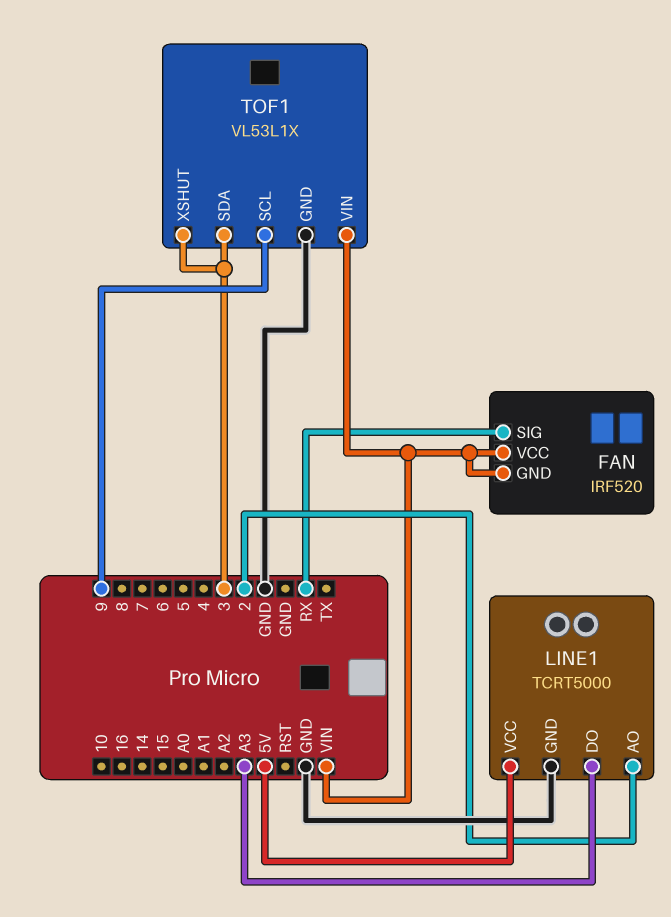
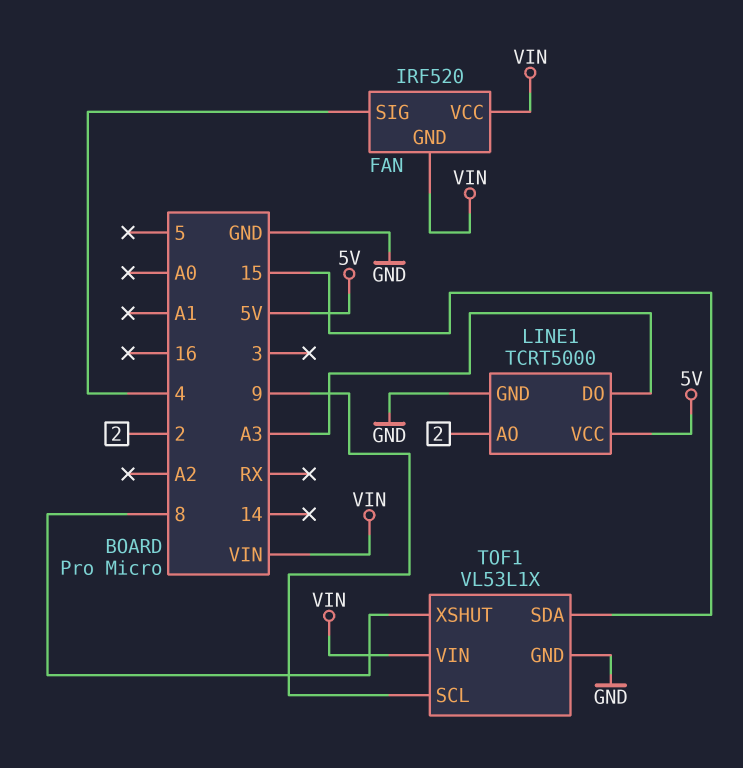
FAN pin SIG: RX -> 4
TOF1 pin SDA: 3 -> 15
TOF1 pin XSHUT: 3 -> 8

